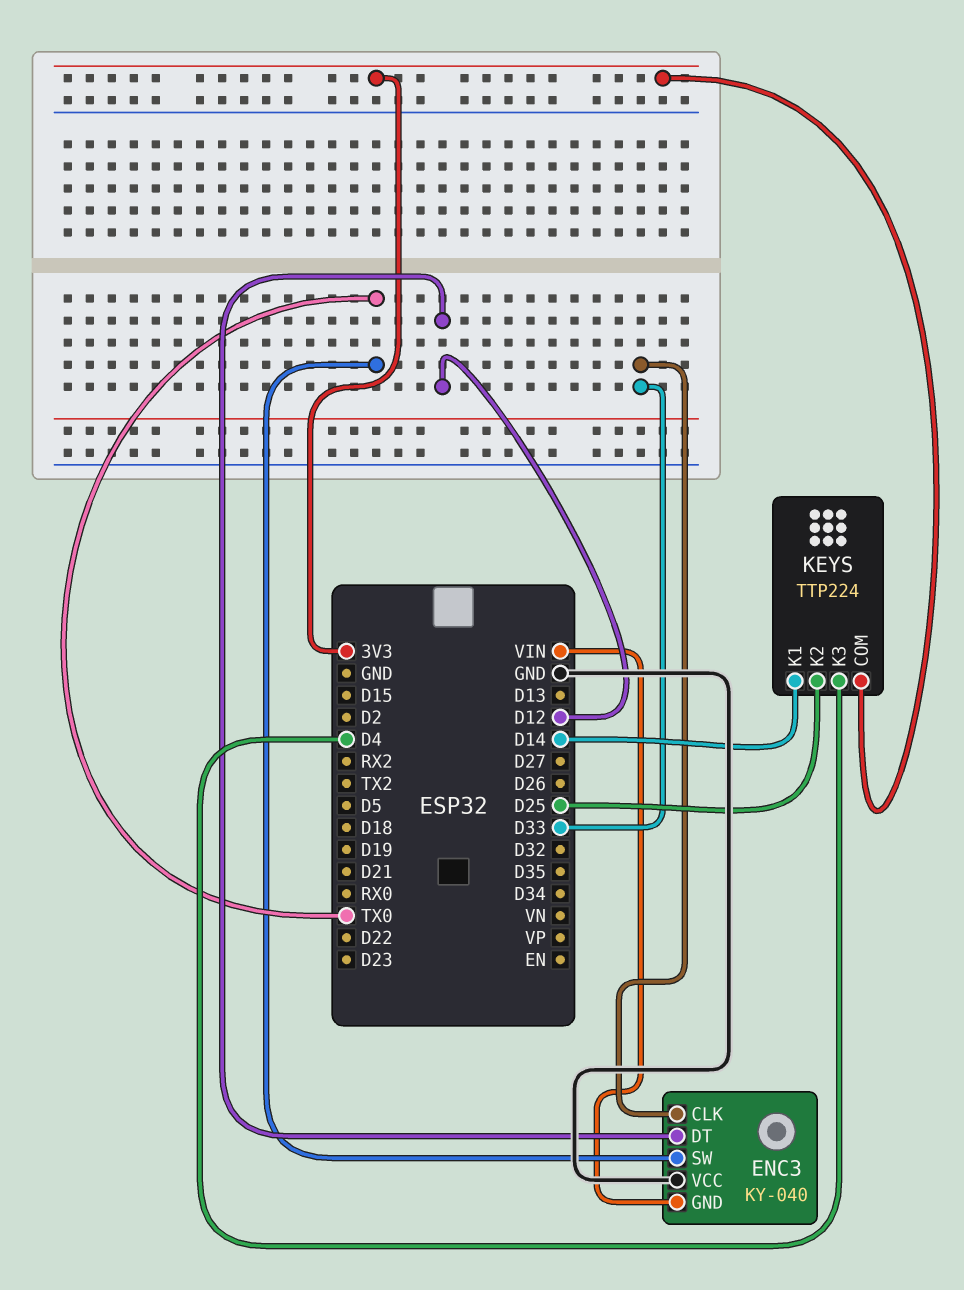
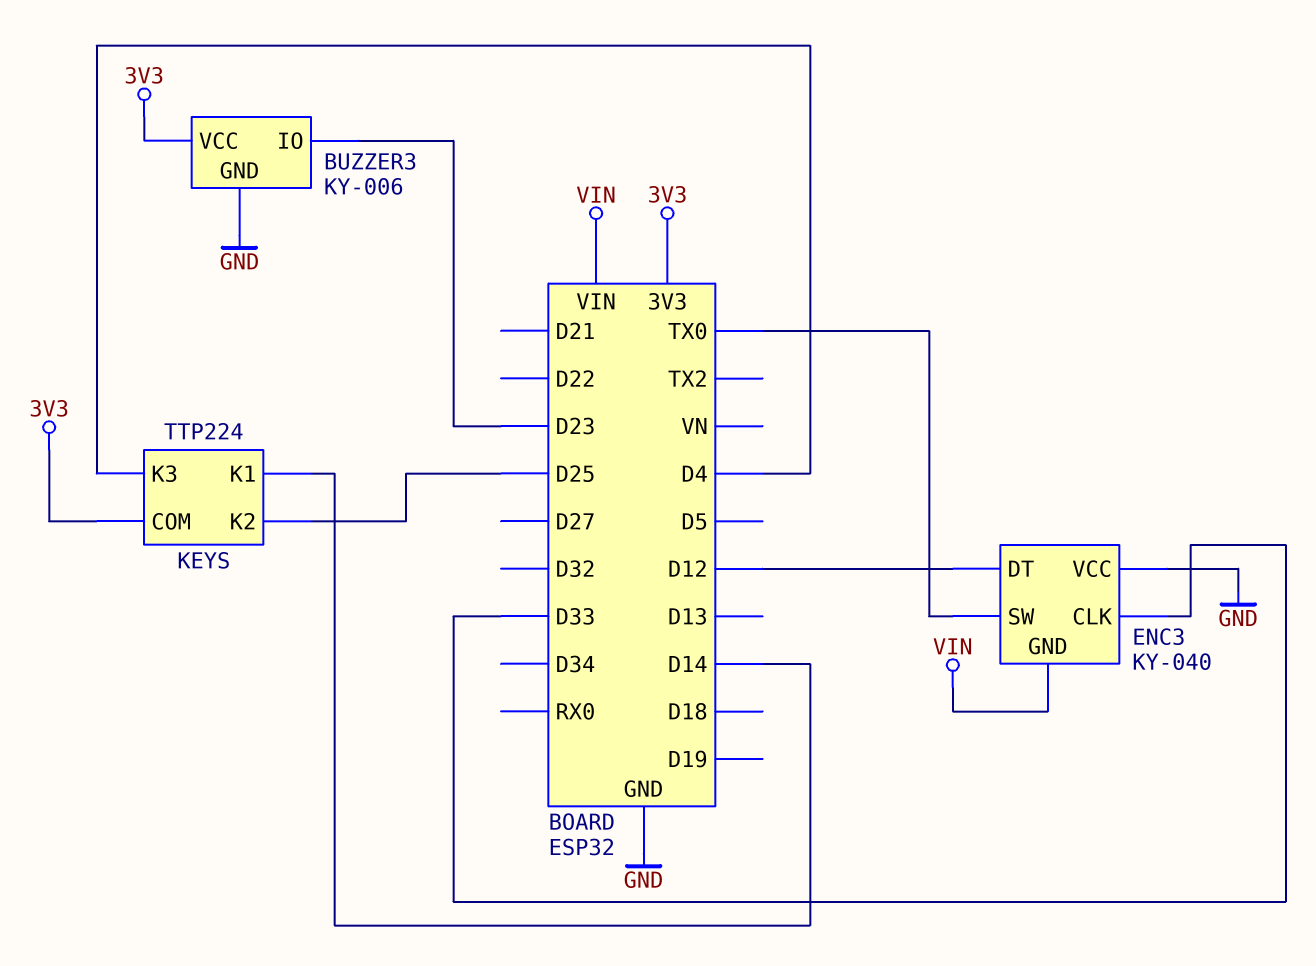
BUZZER3: none -> KY-006
BUZZER3 pin GND: none -> GND
BUZZER3 pin IO: none -> D23
BUZZER3 pin VCC: none -> 3V3

